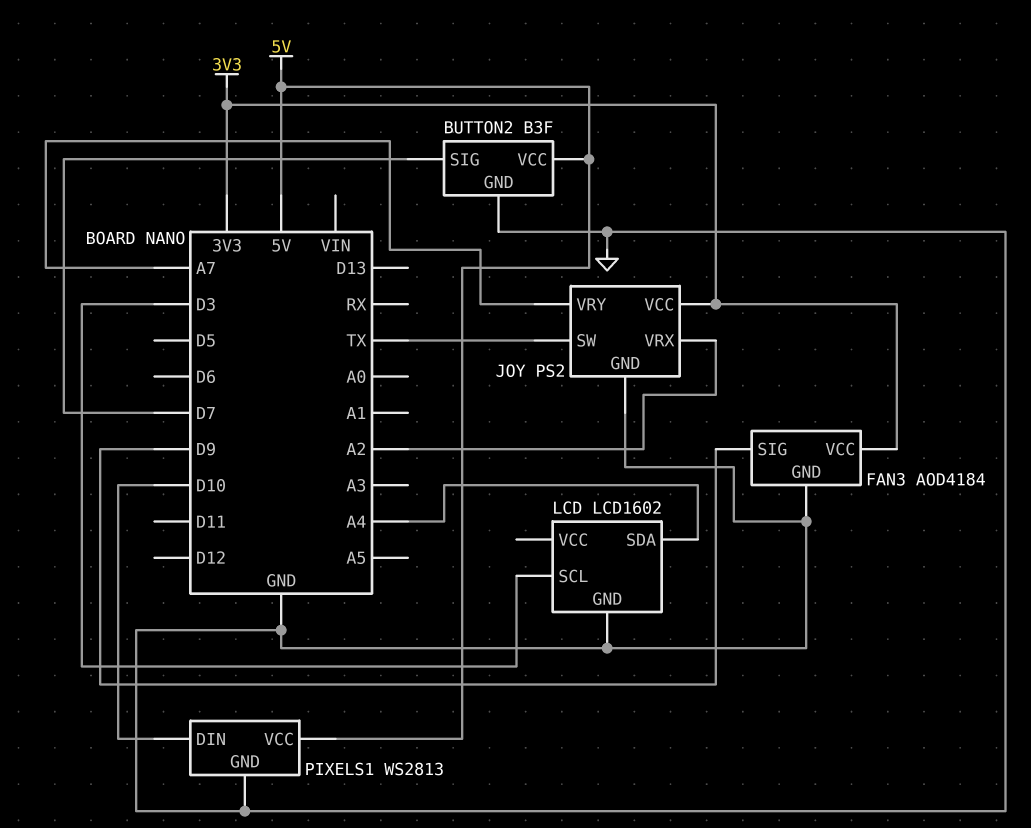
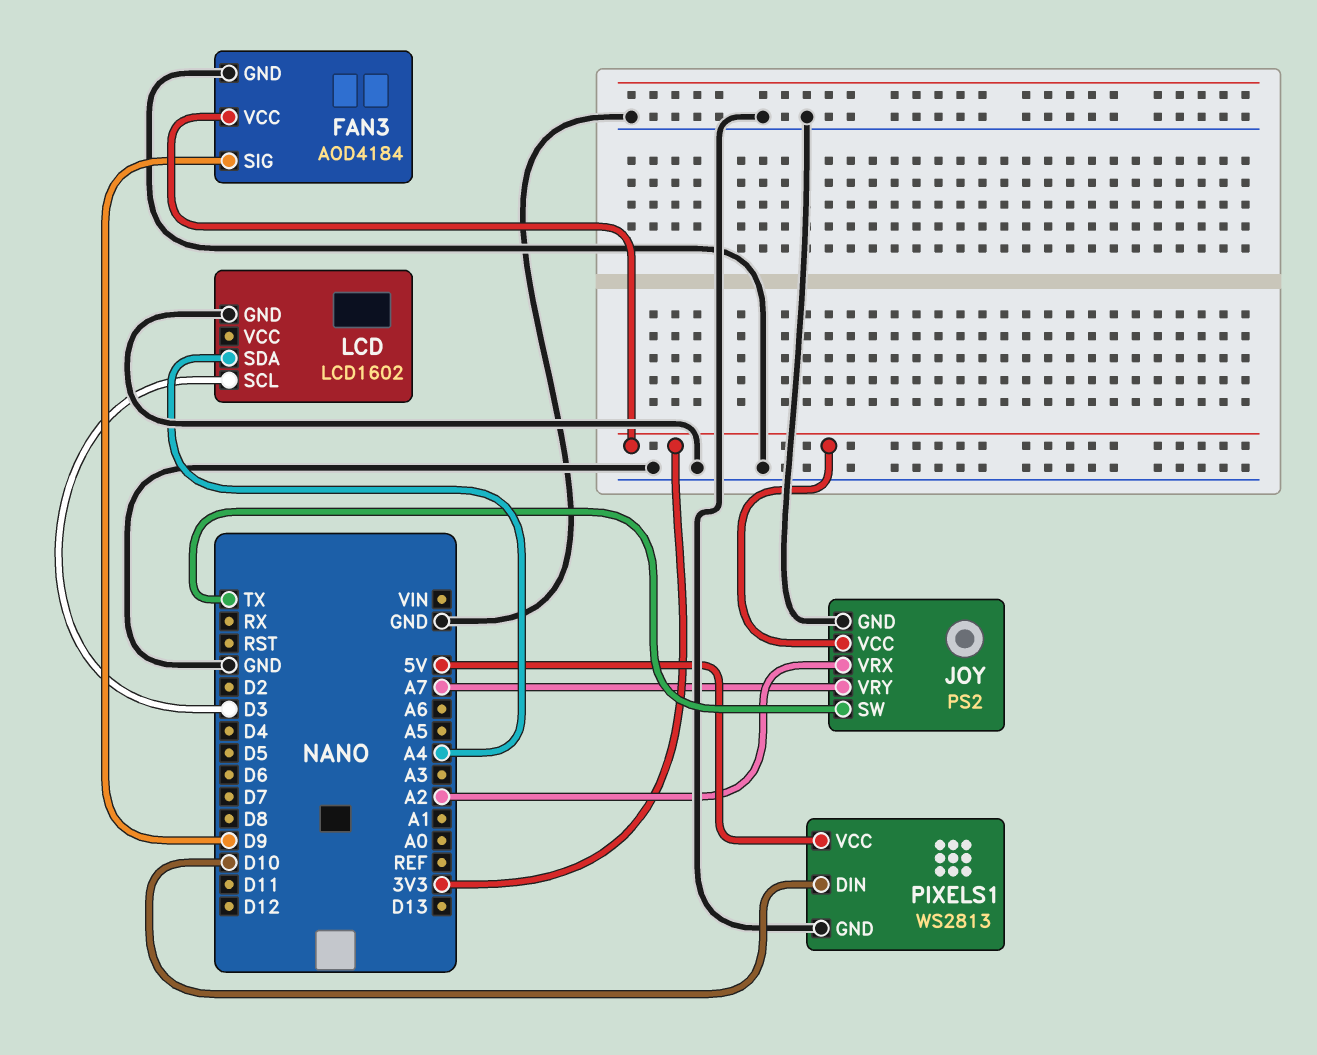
BUTTON2: B3F -> none
BUTTON2 pin GND: GND -> none
BUTTON2 pin SIG: D7 -> none
BUTTON2 pin VCC: 5V -> none

